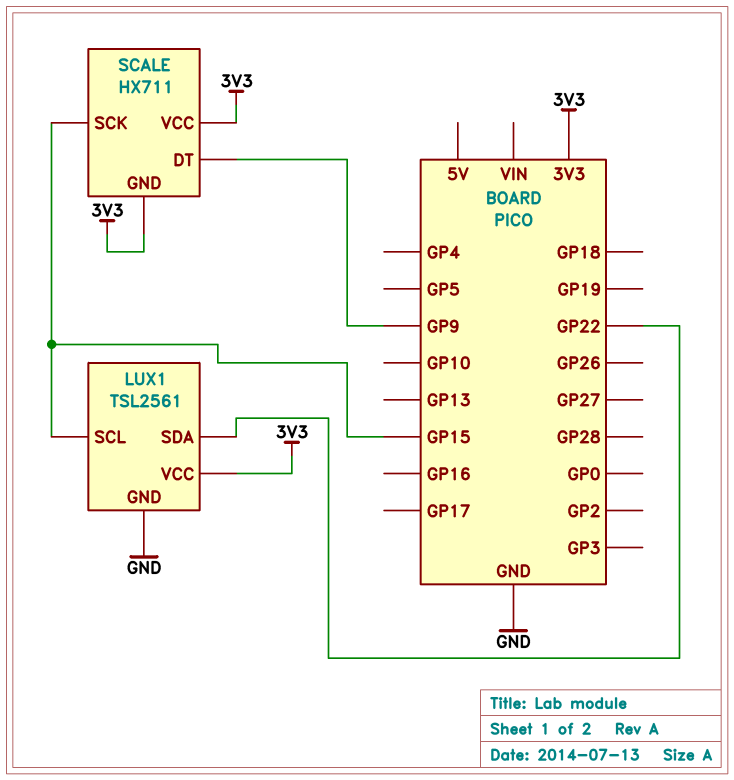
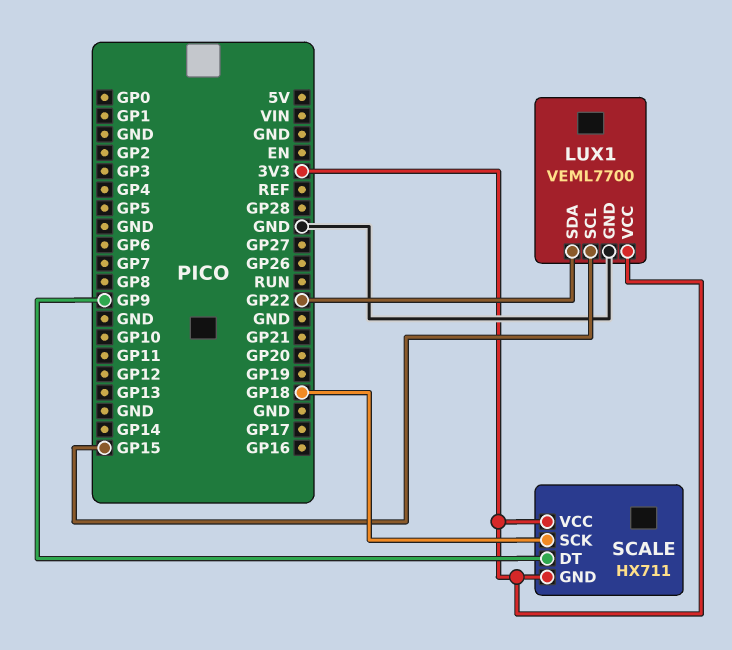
LUX1: TSL2561 -> VEML7700
SCALE pin SCK: GP15 -> GP18

